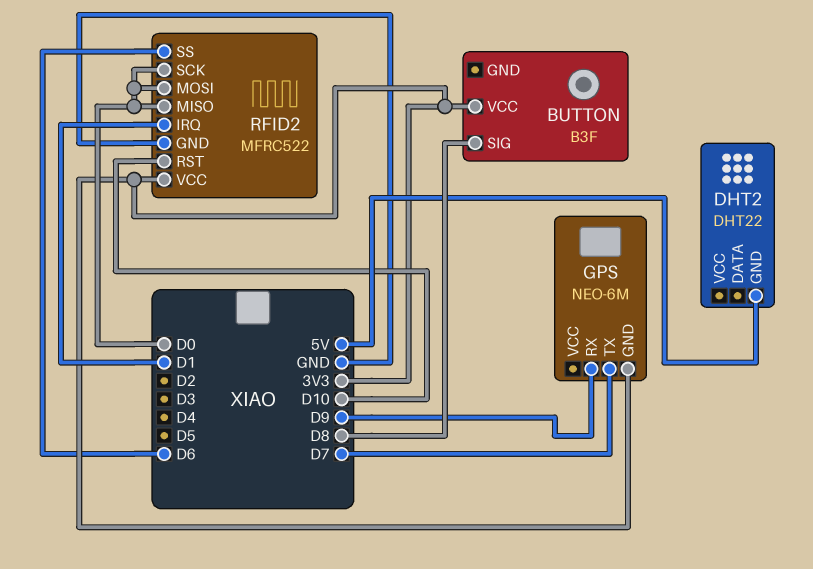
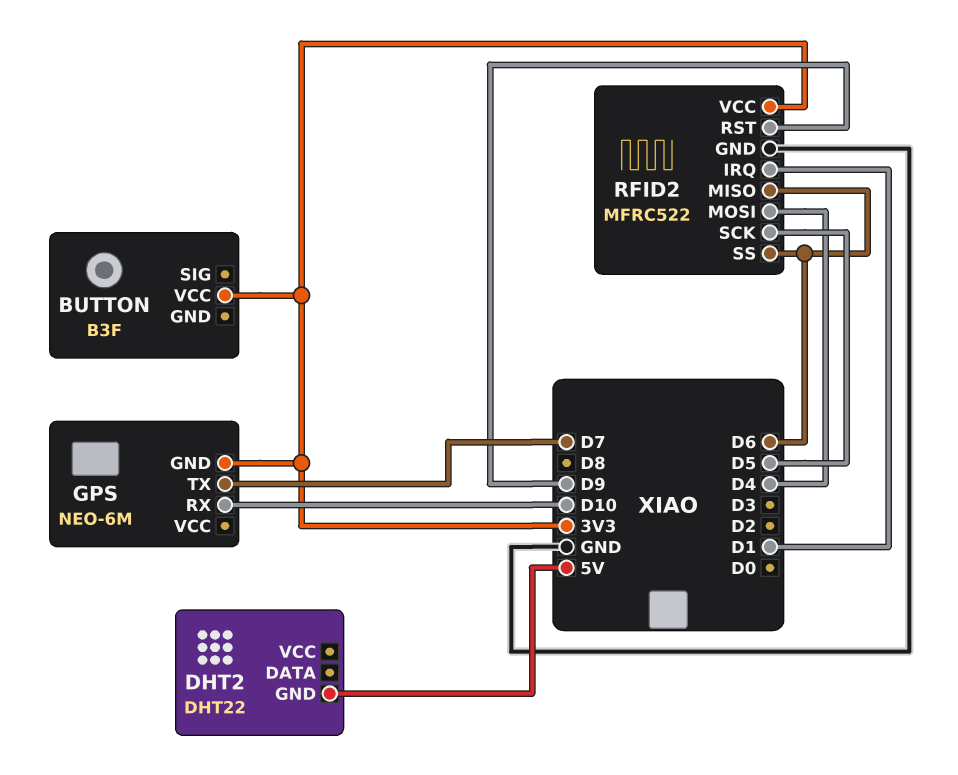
BUTTON pin SIG: D8 -> none
GPS pin RX: D9 -> D10
RFID2 pin MISO: D0 -> D6
RFID2 pin MOSI: D0 -> D4
RFID2 pin RST: D10 -> D9
RFID2 pin SCK: D0 -> D5

